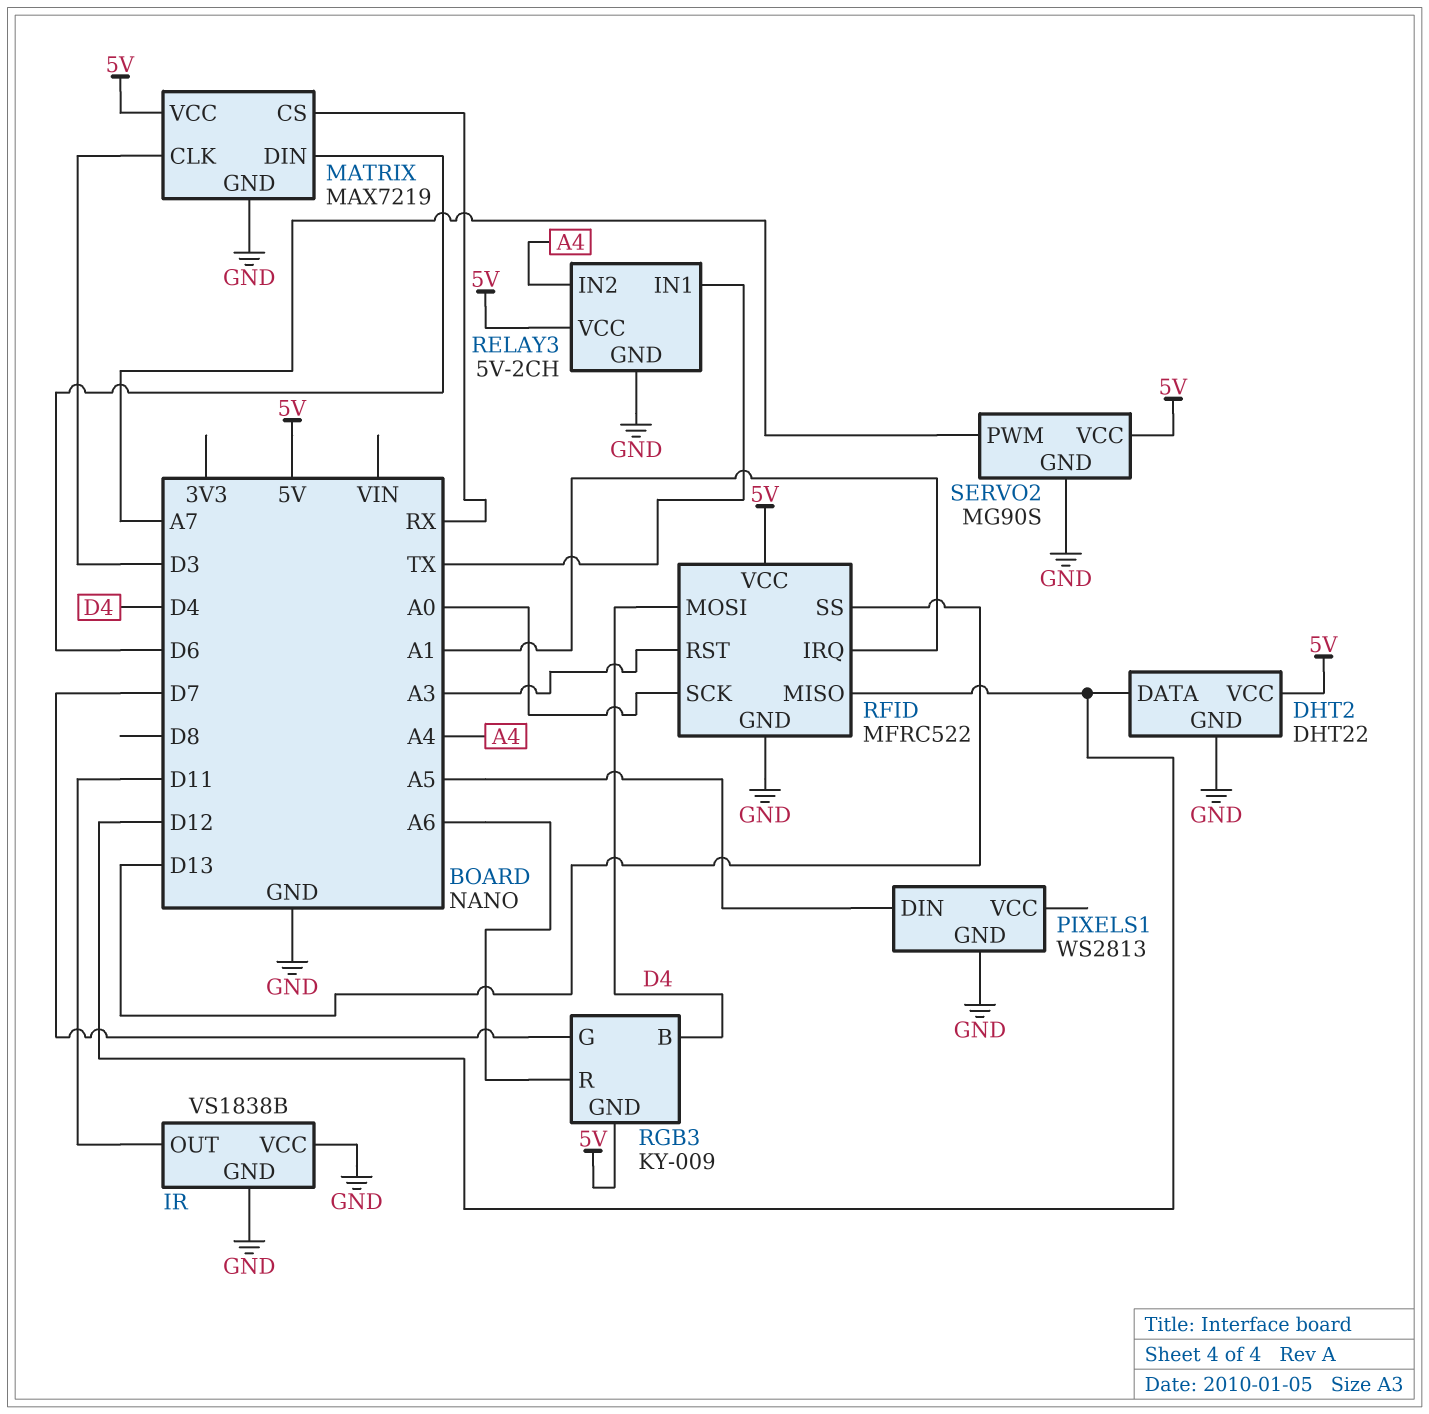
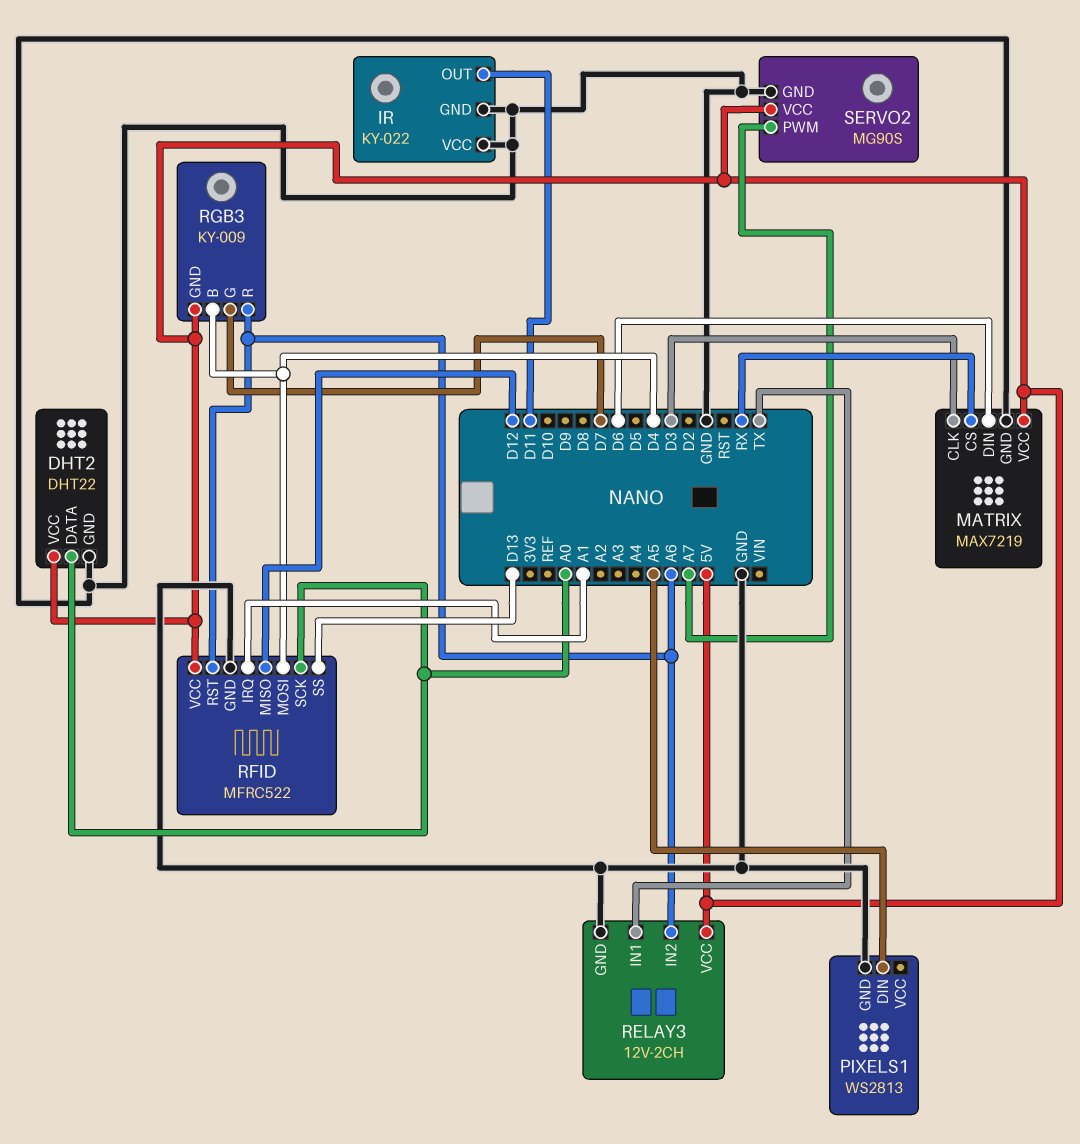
DHT2 pin DATA: D12 -> A0
IR: VS1838B -> KY-022
RELAY3: 5V-2CH -> 12V-2CH
RELAY3 pin IN2: A4 -> A6
RFID pin RST: A3 -> A6

